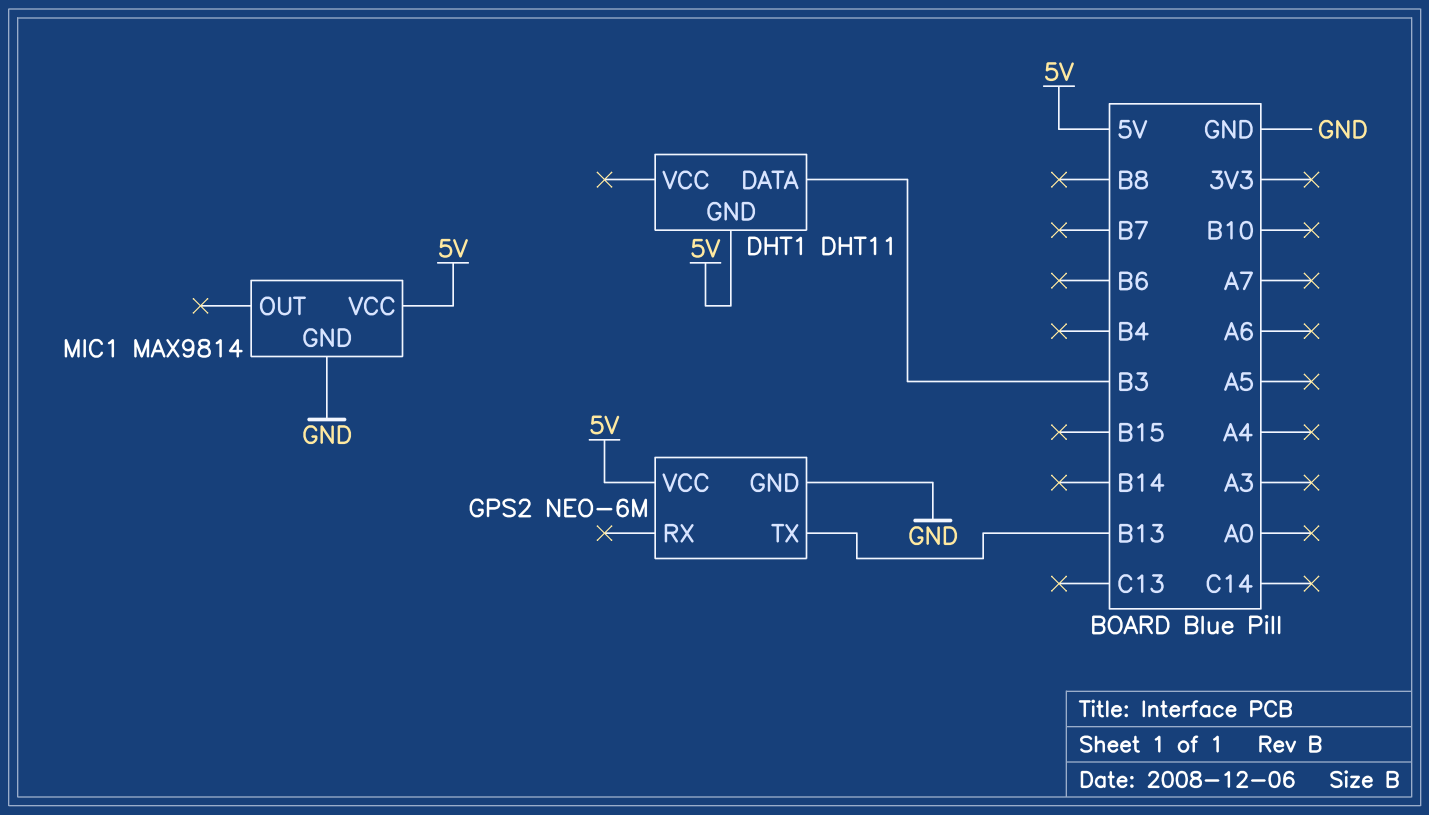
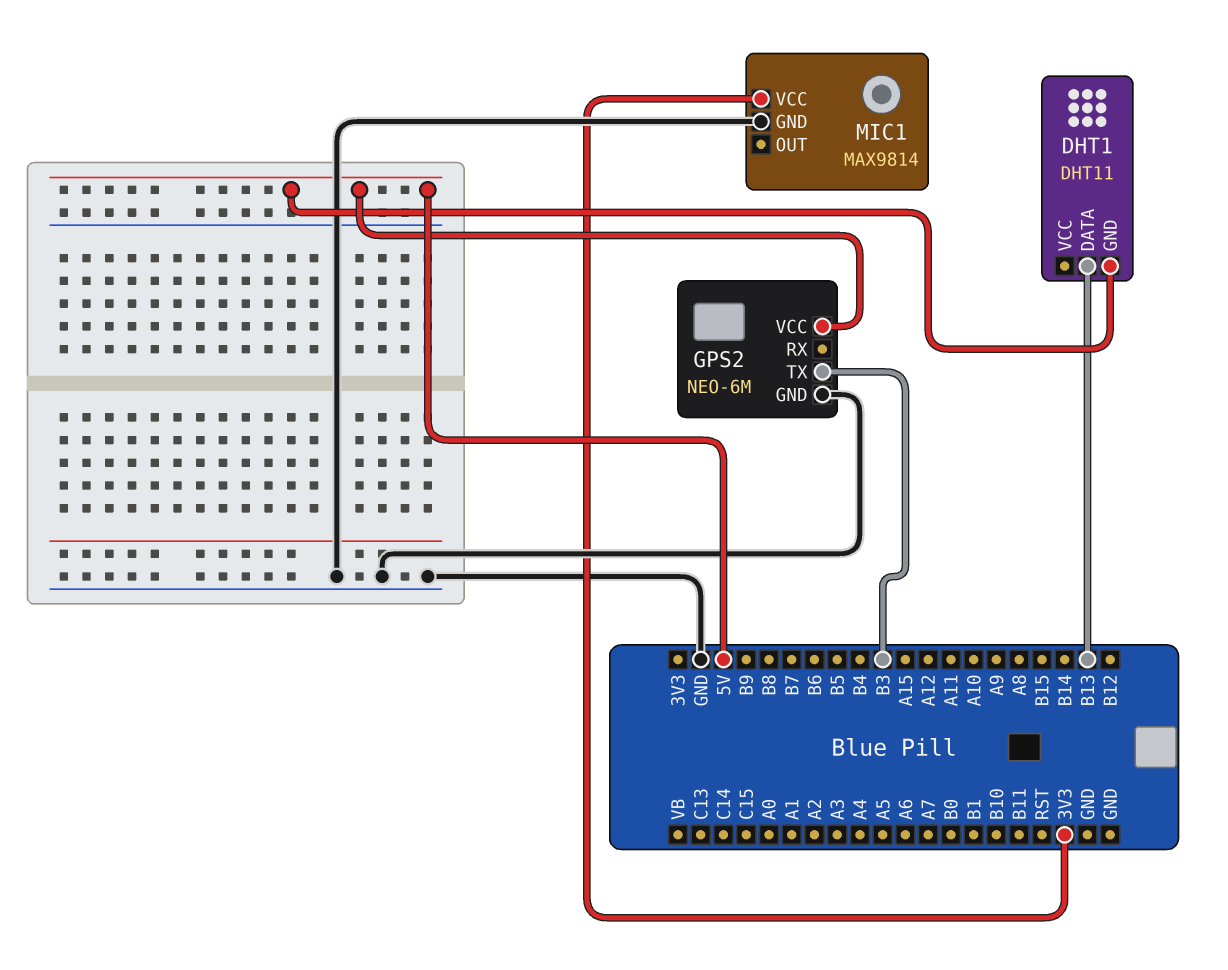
DHT1 pin DATA: B3 -> B13
GPS2 pin TX: B13 -> B3
MIC1 pin VCC: 5V -> 3V3

